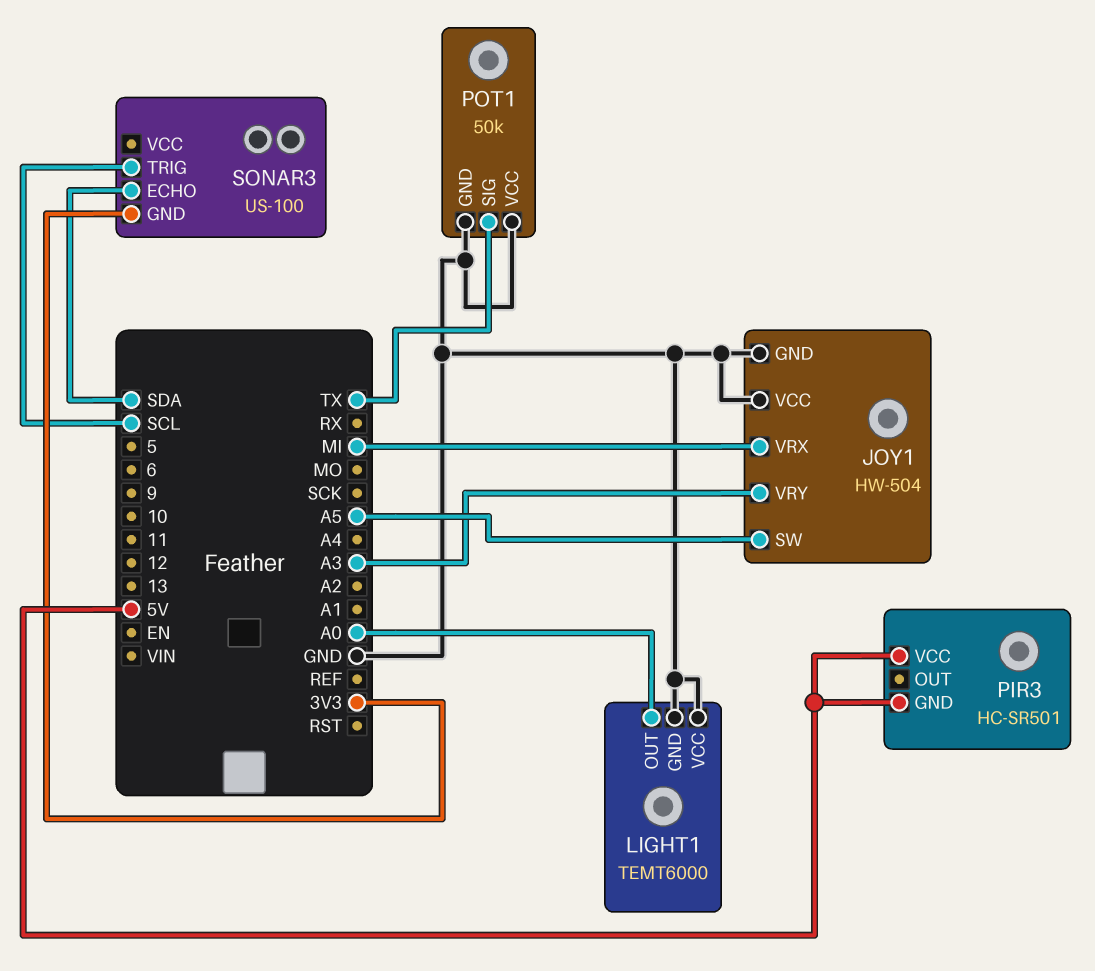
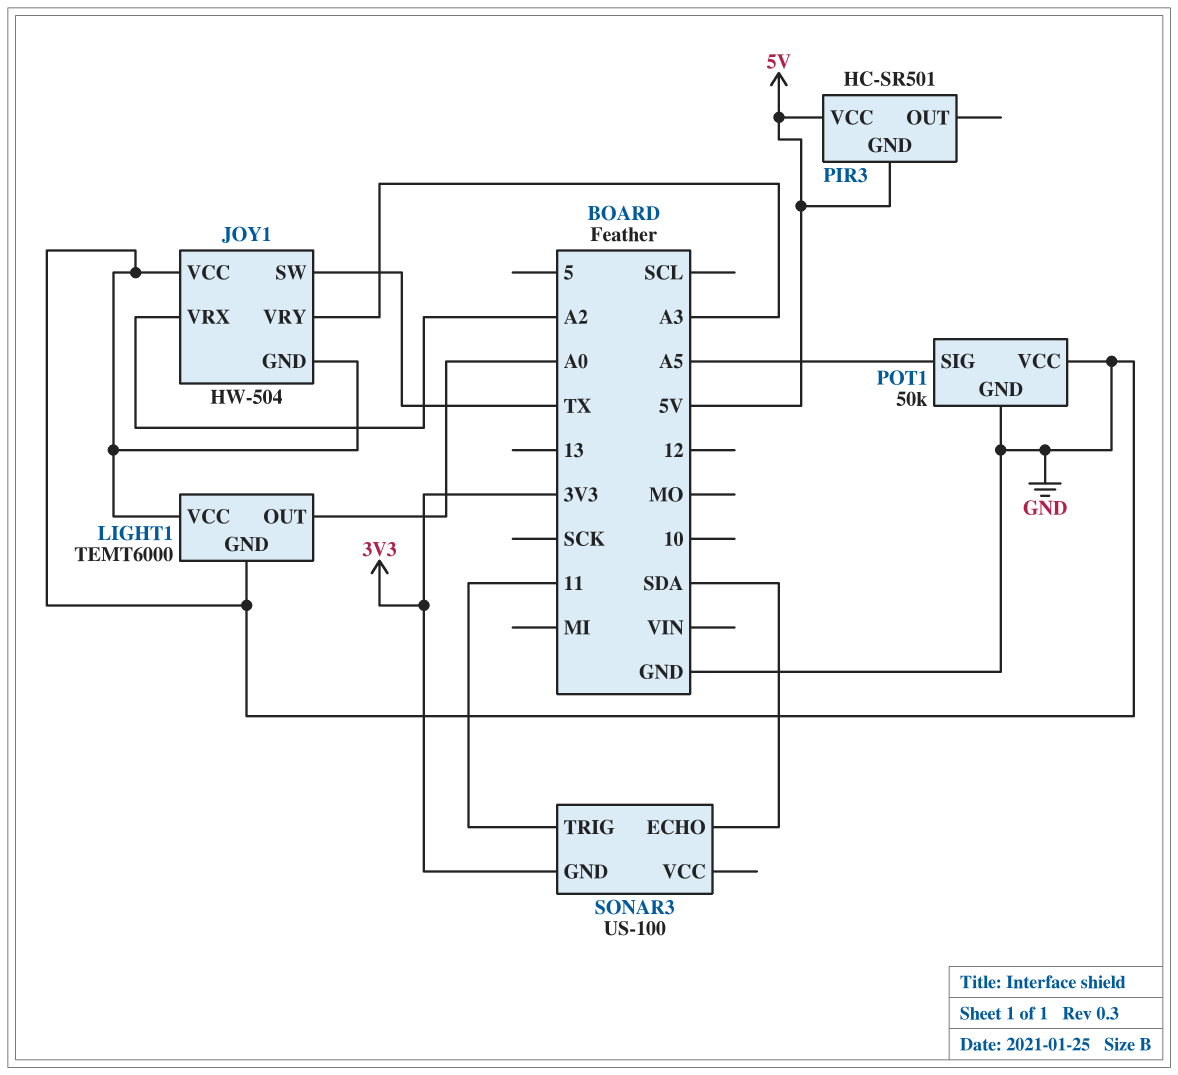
JOY1 pin SW: A5 -> TX
JOY1 pin VRX: MI -> A2
POT1 pin SIG: TX -> A5
SONAR3 pin TRIG: SCL -> 11

